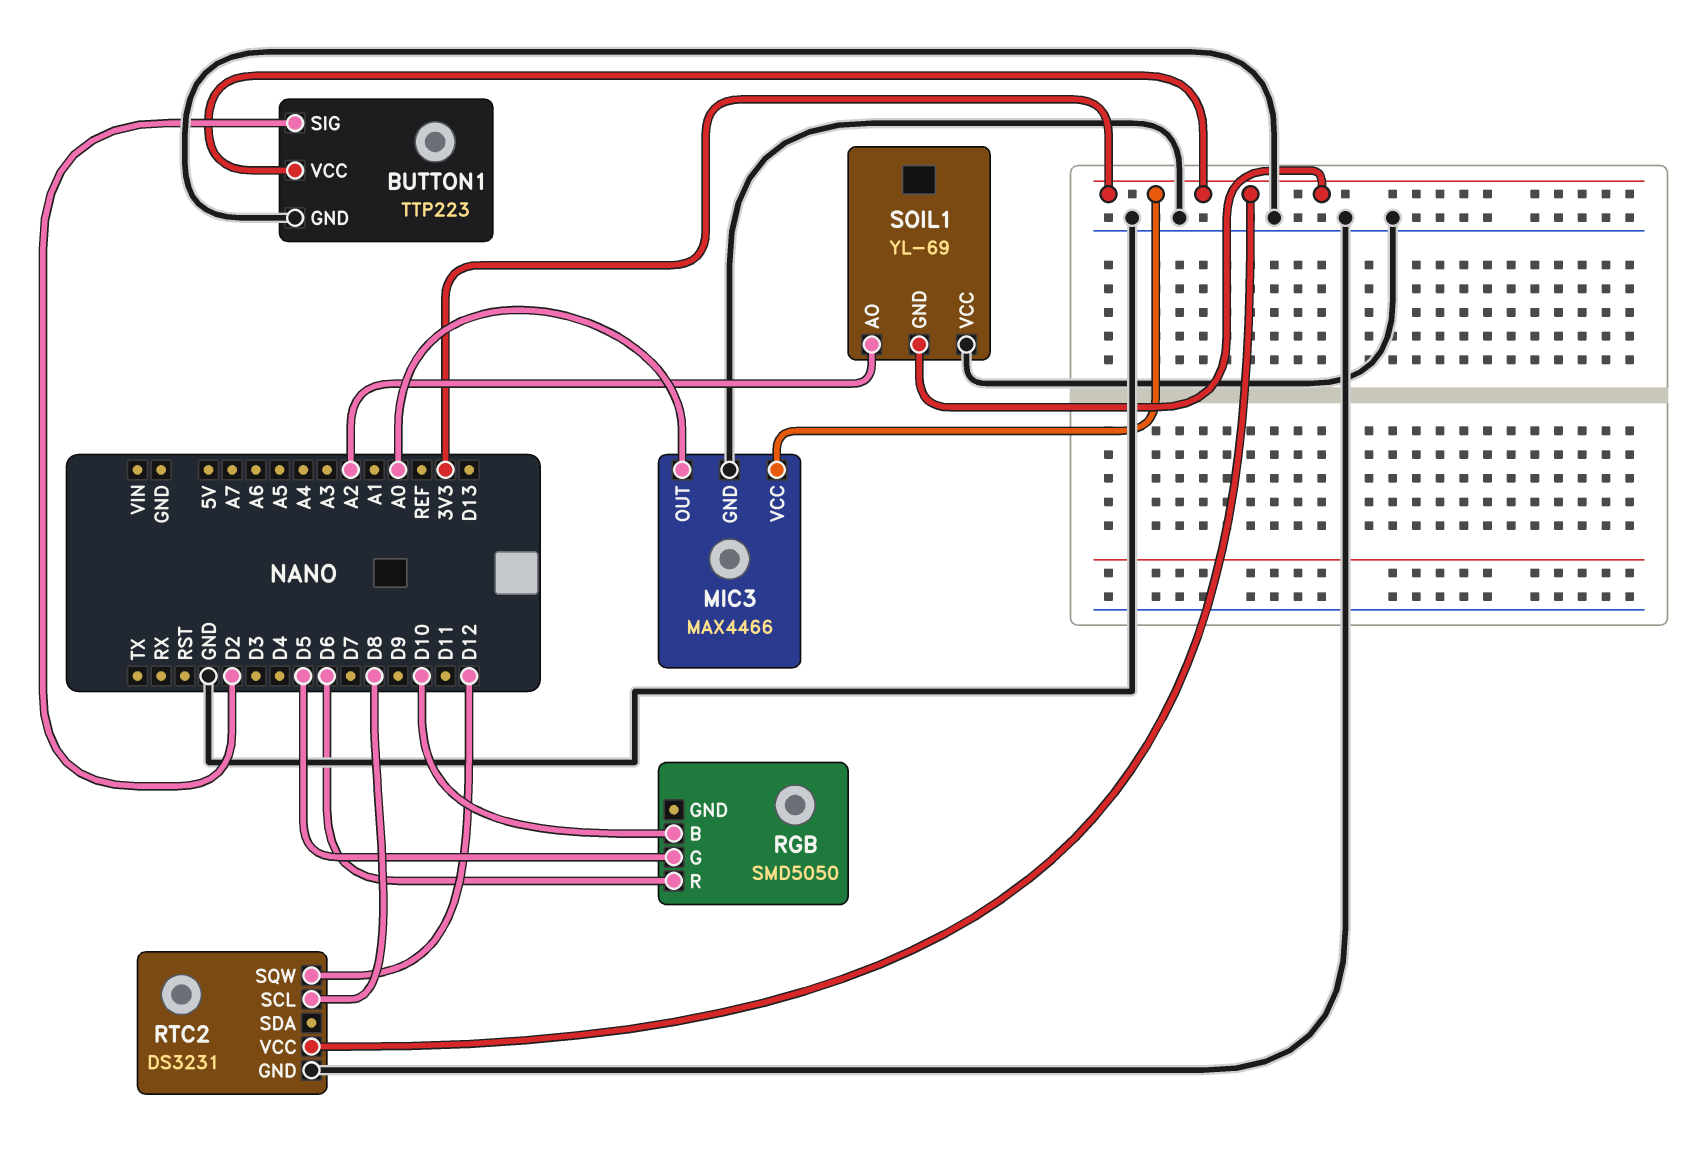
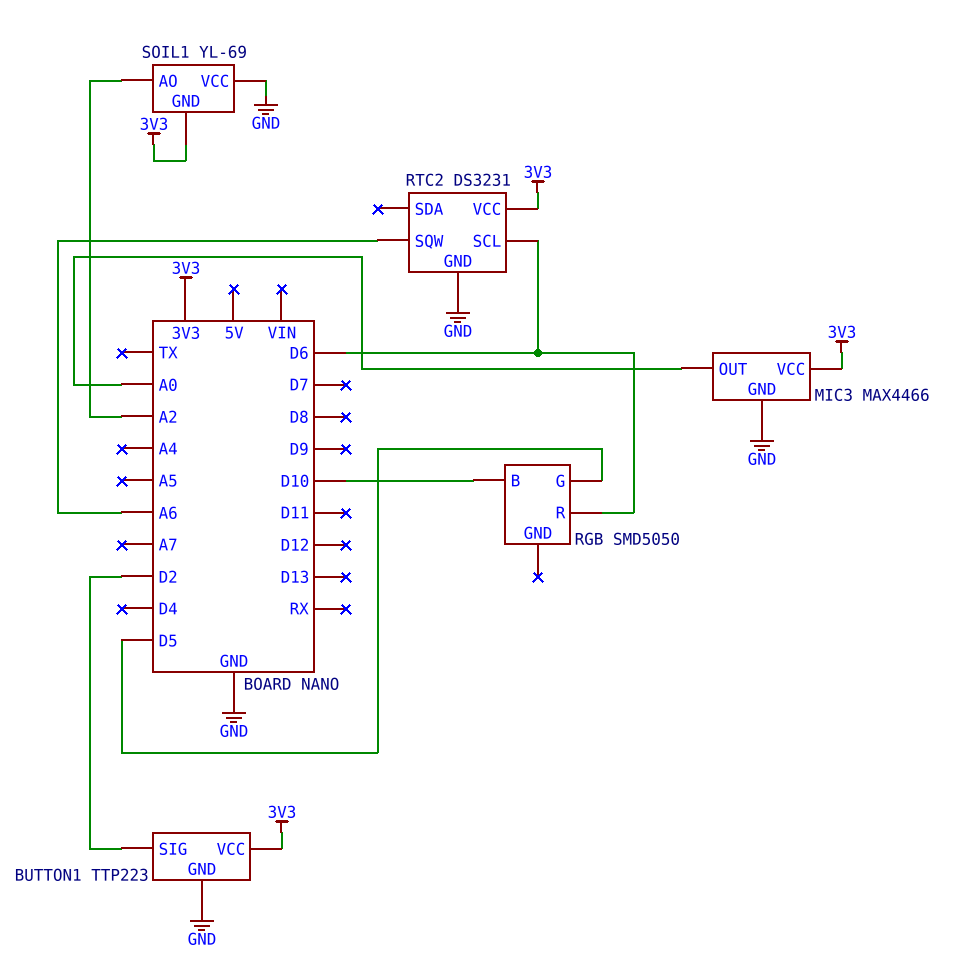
RTC2 pin SCL: D8 -> D6
RTC2 pin SQW: D12 -> A6

